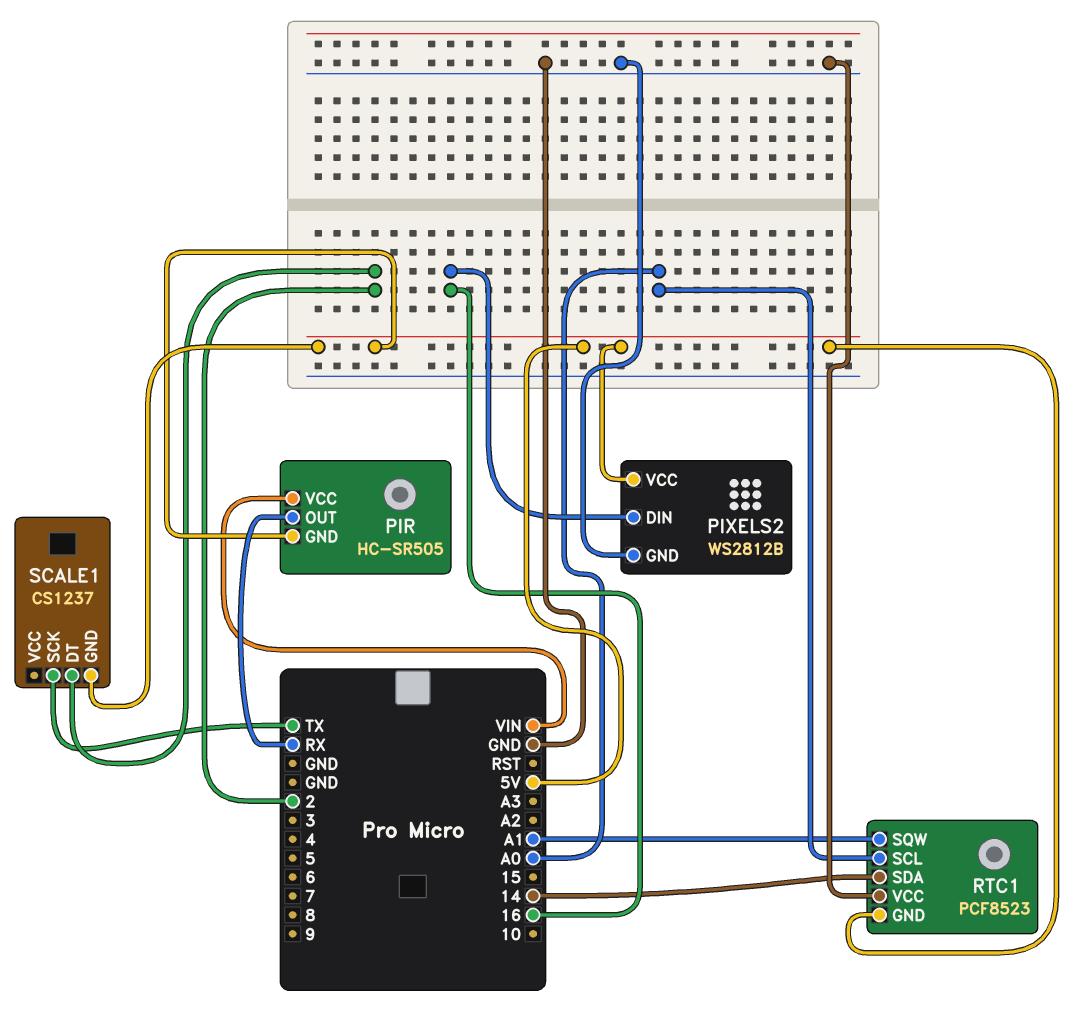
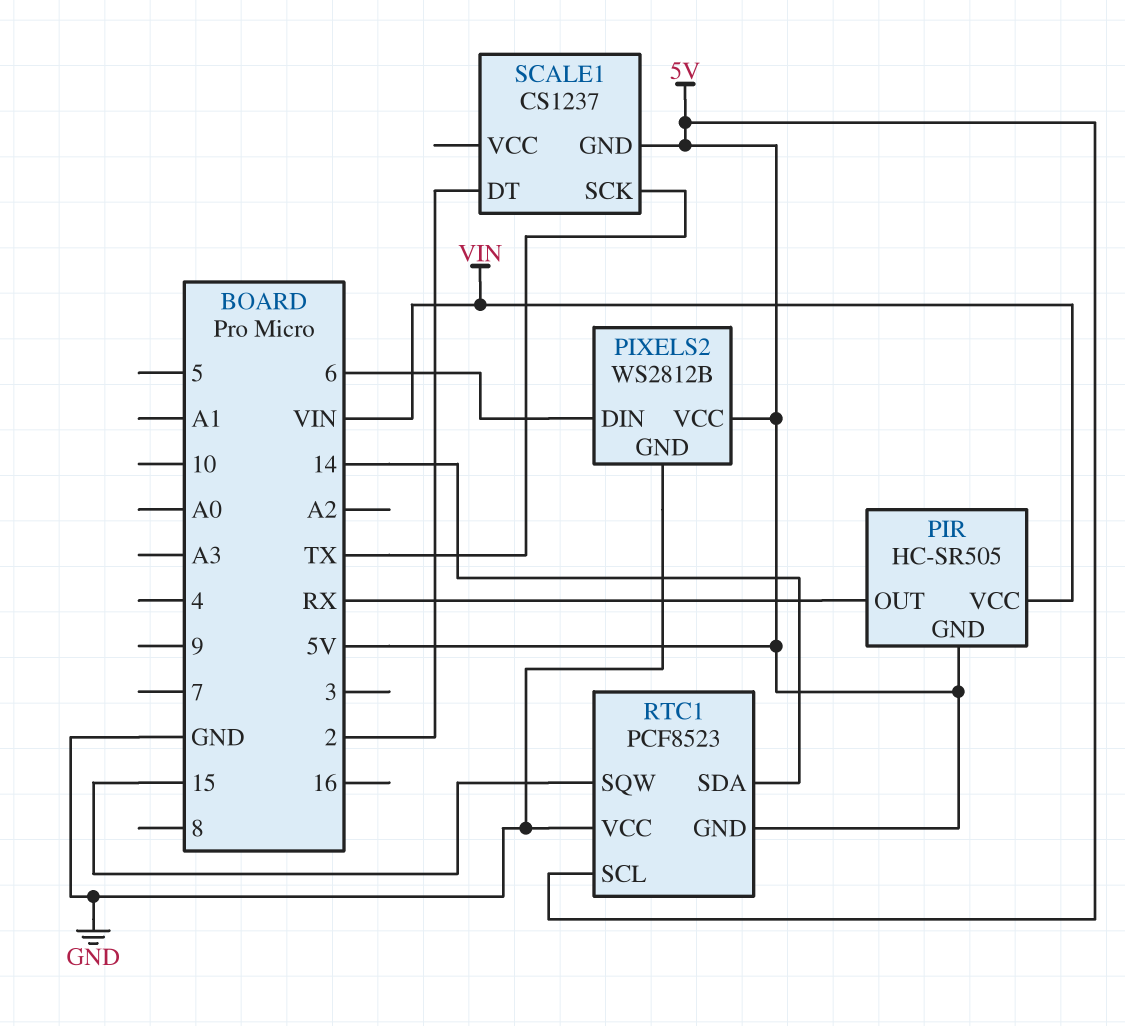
PIXELS2 pin DIN: 16 -> 6
RTC1 pin SCL: A0 -> 5V
RTC1 pin SQW: A1 -> 15

